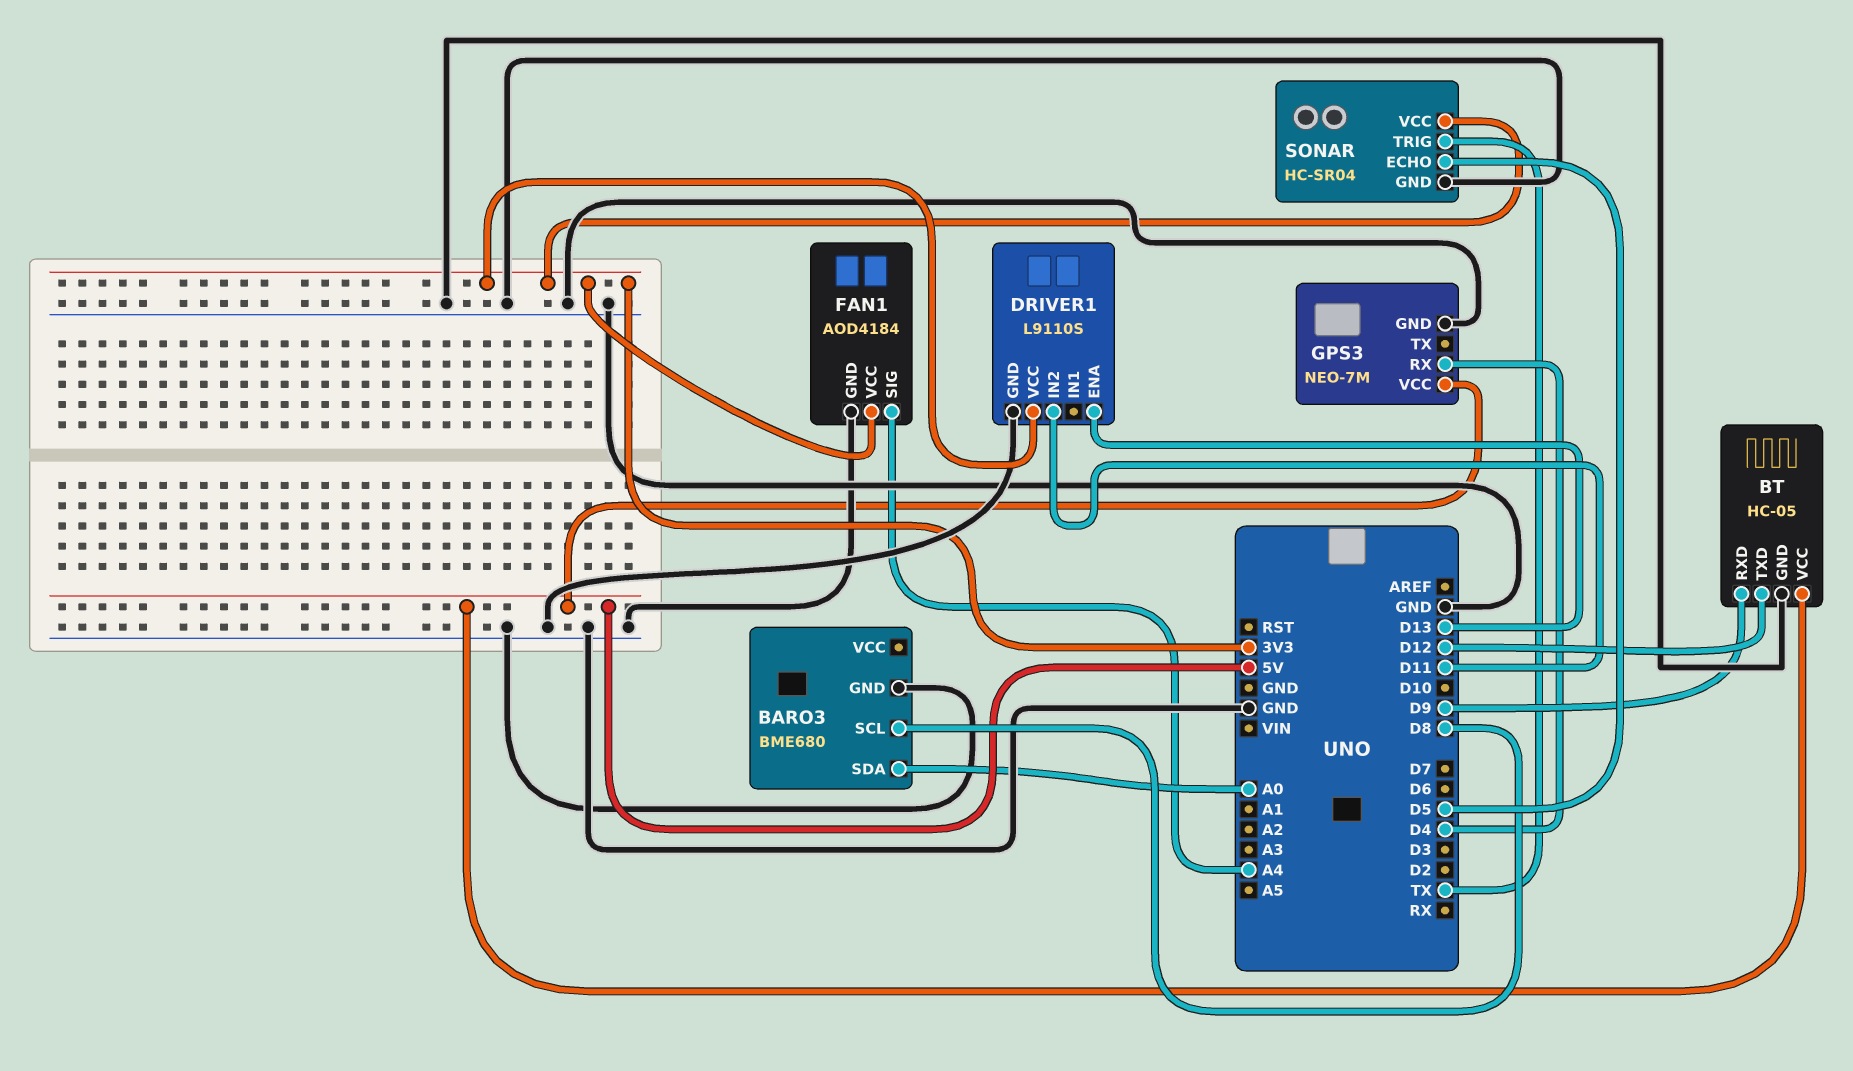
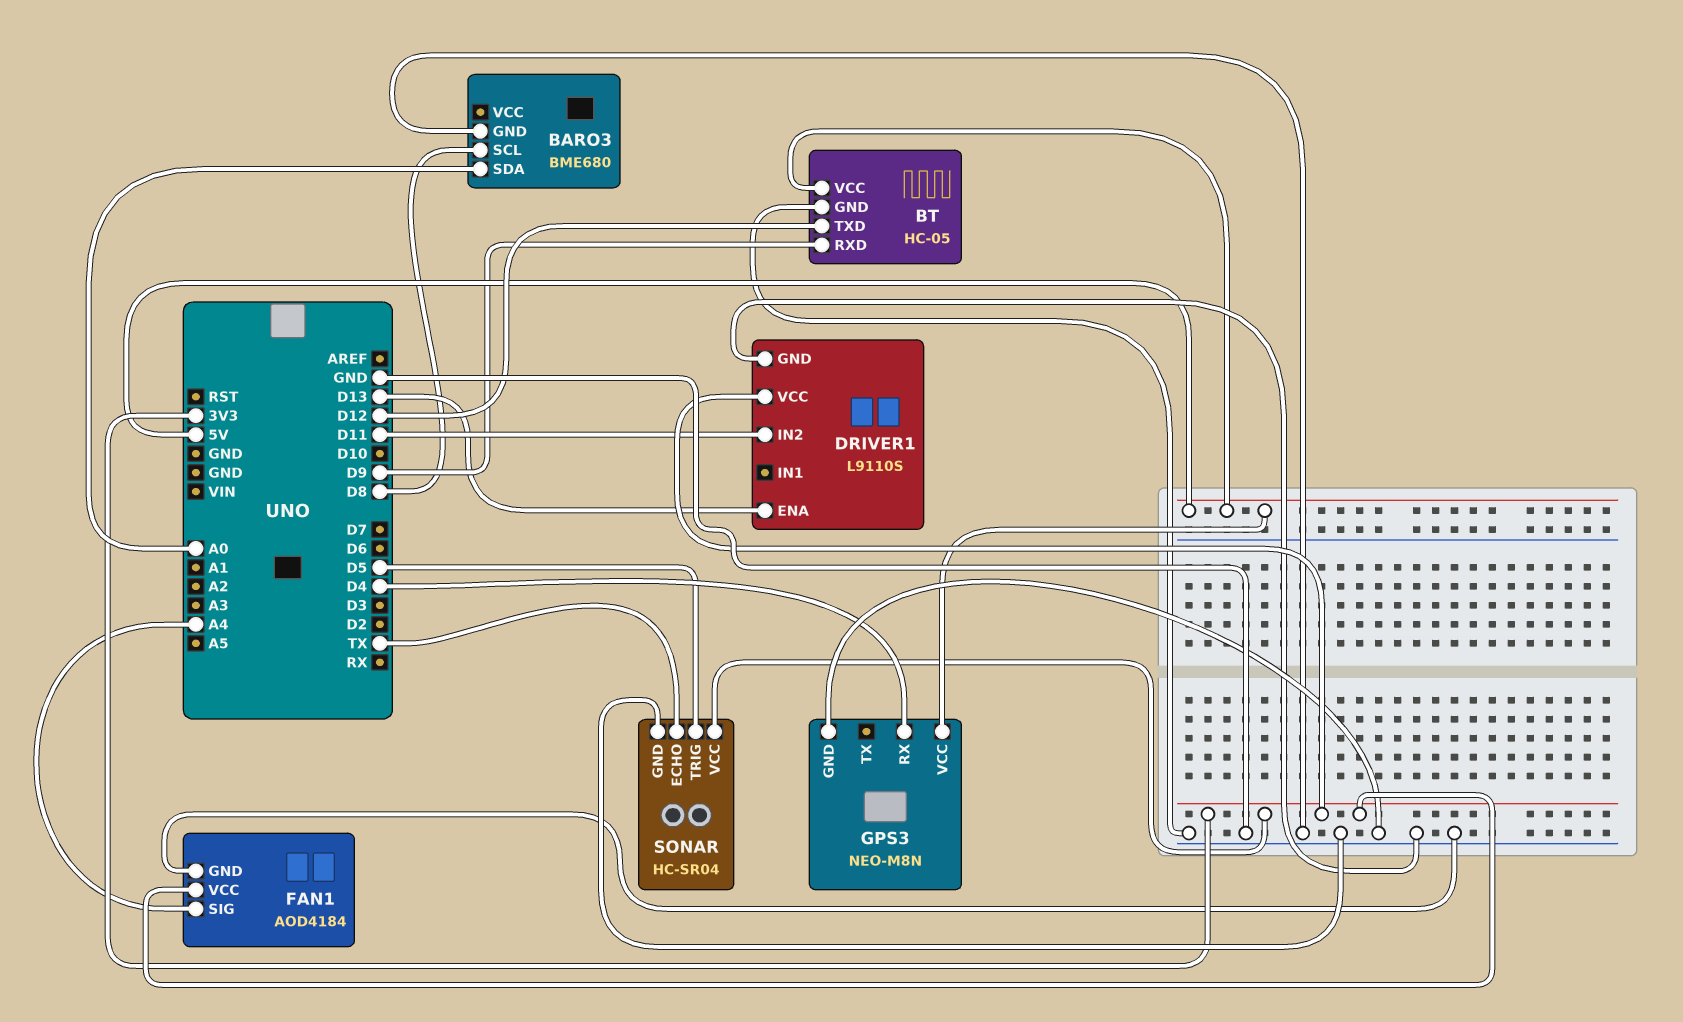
GPS3: NEO-7M -> NEO-M8N
SONAR pin ECHO: D5 -> TX
SONAR pin TRIG: TX -> D5

